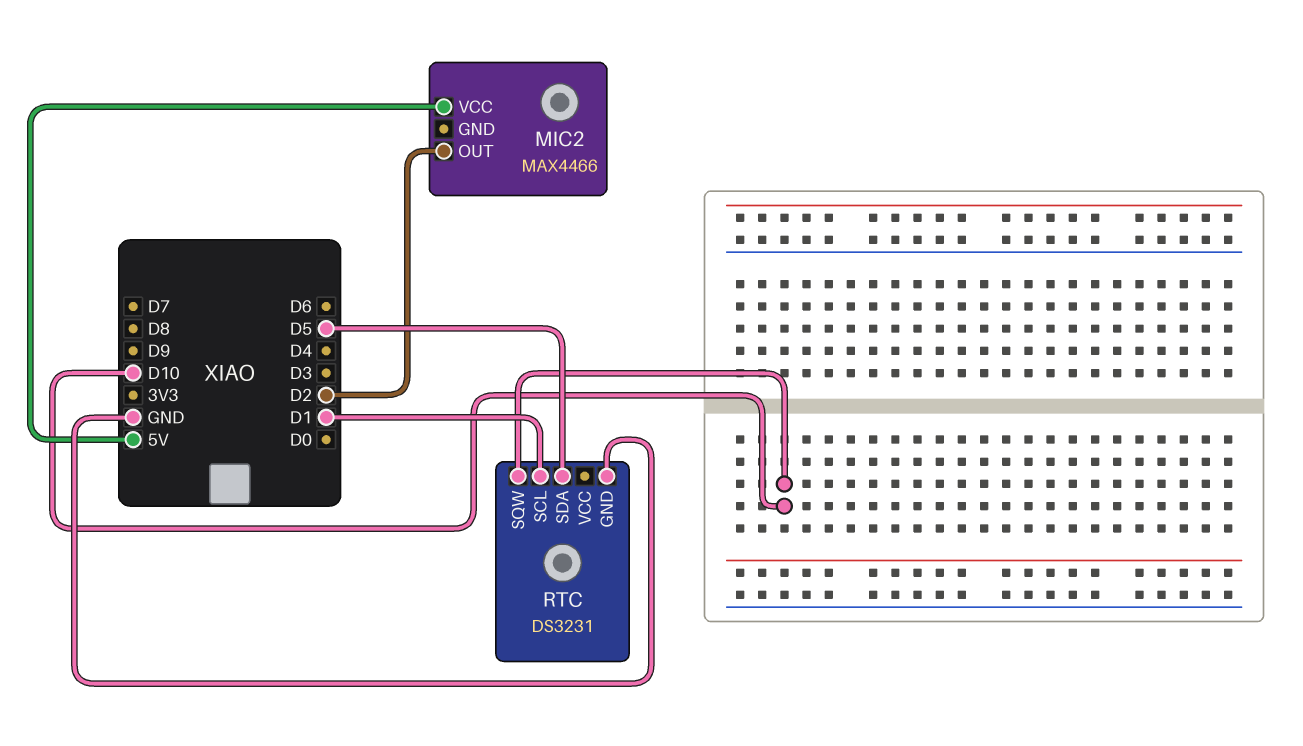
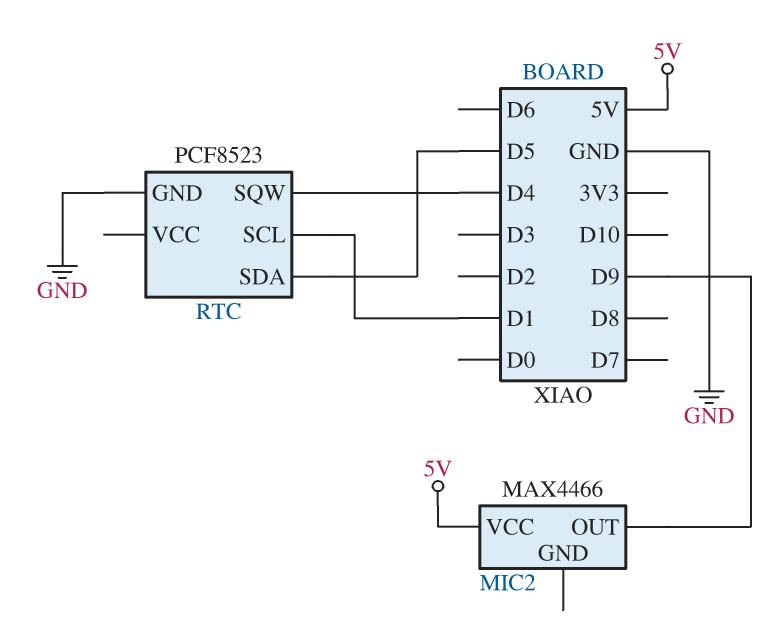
MIC2 pin OUT: D2 -> D9
RTC: DS3231 -> PCF8523
RTC pin SQW: D10 -> D4

